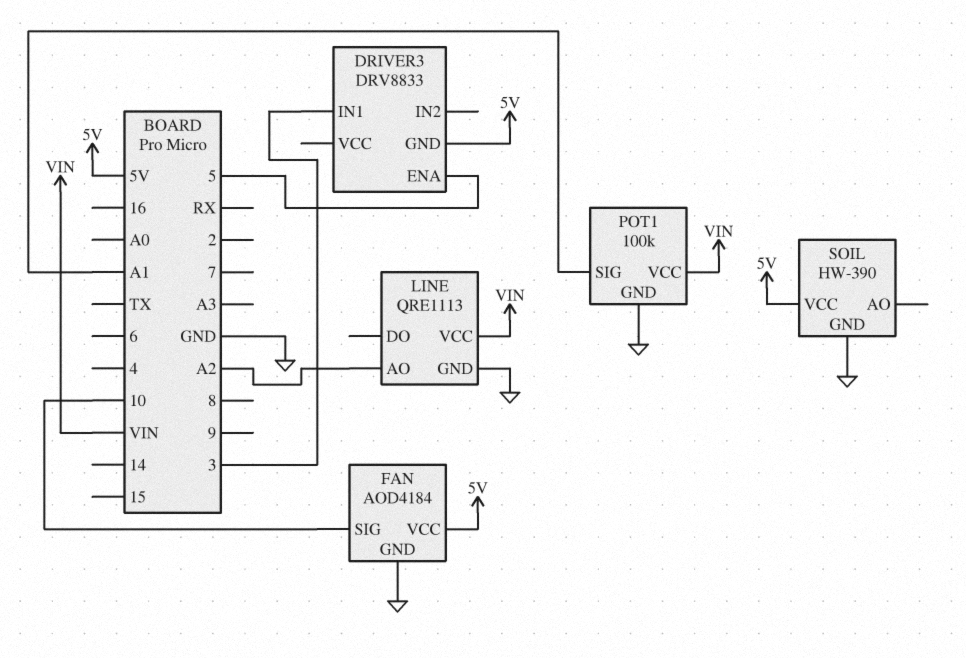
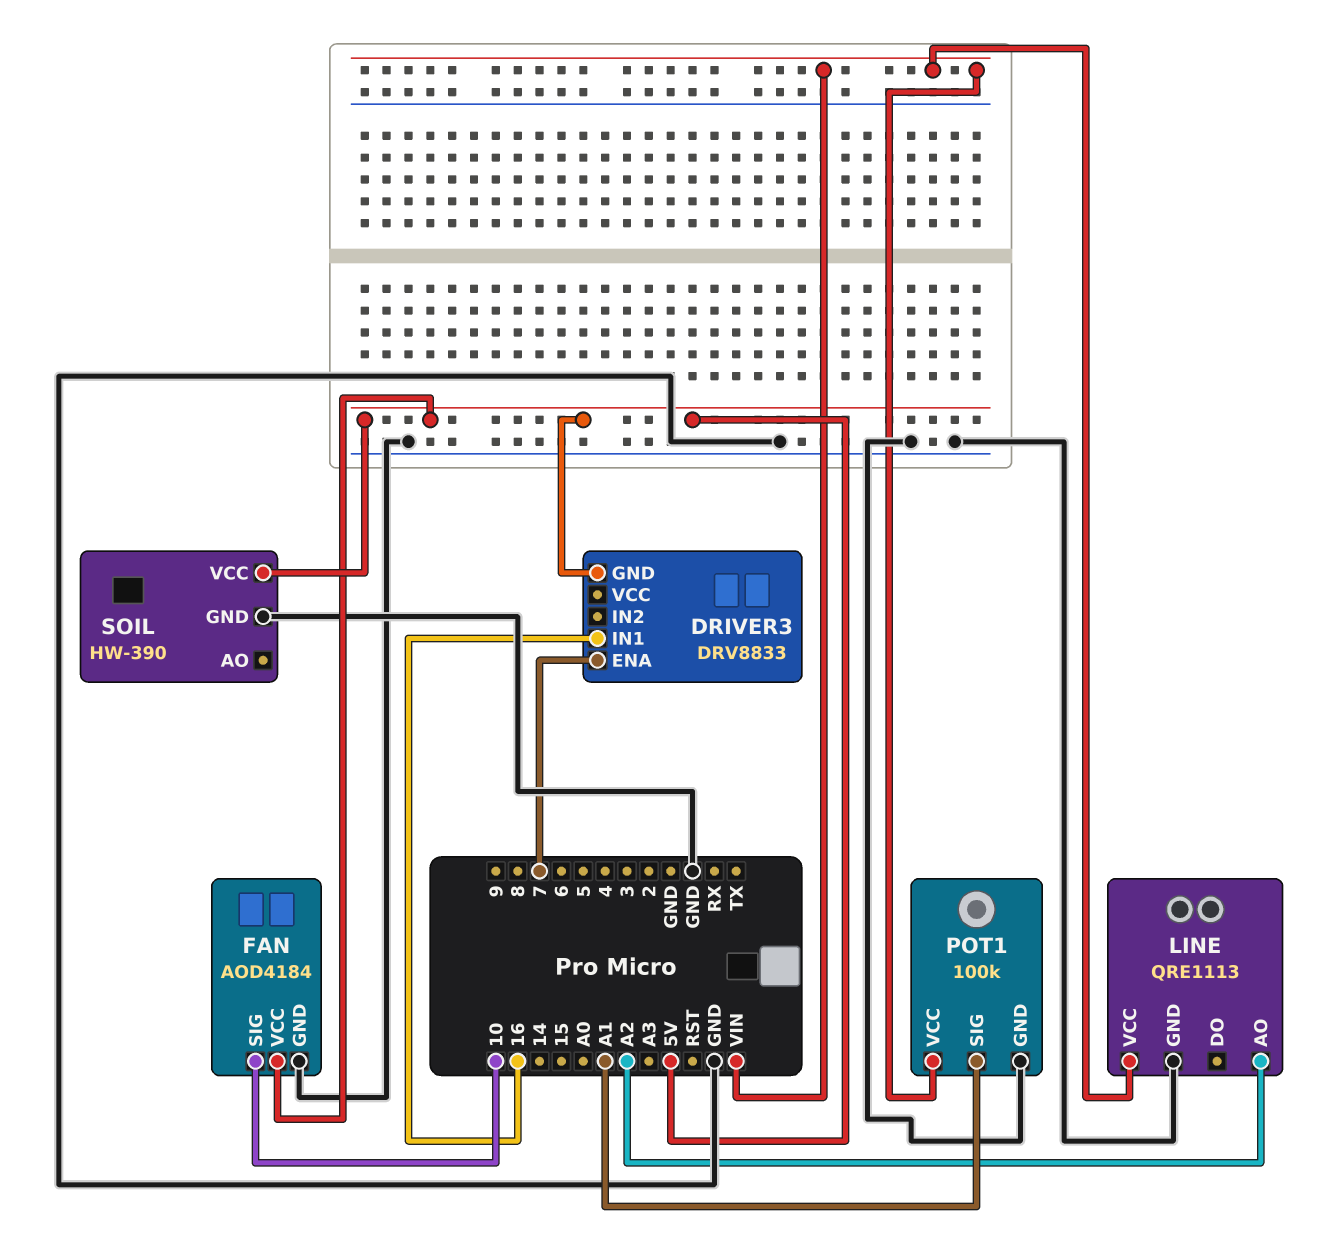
DRIVER3 pin ENA: 5 -> 7
DRIVER3 pin IN1: 3 -> 16

